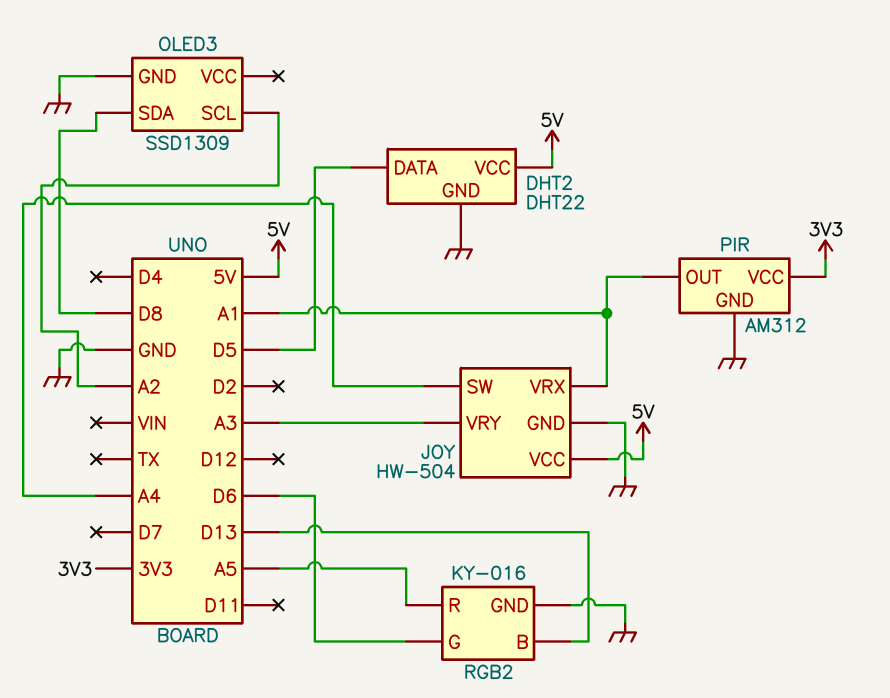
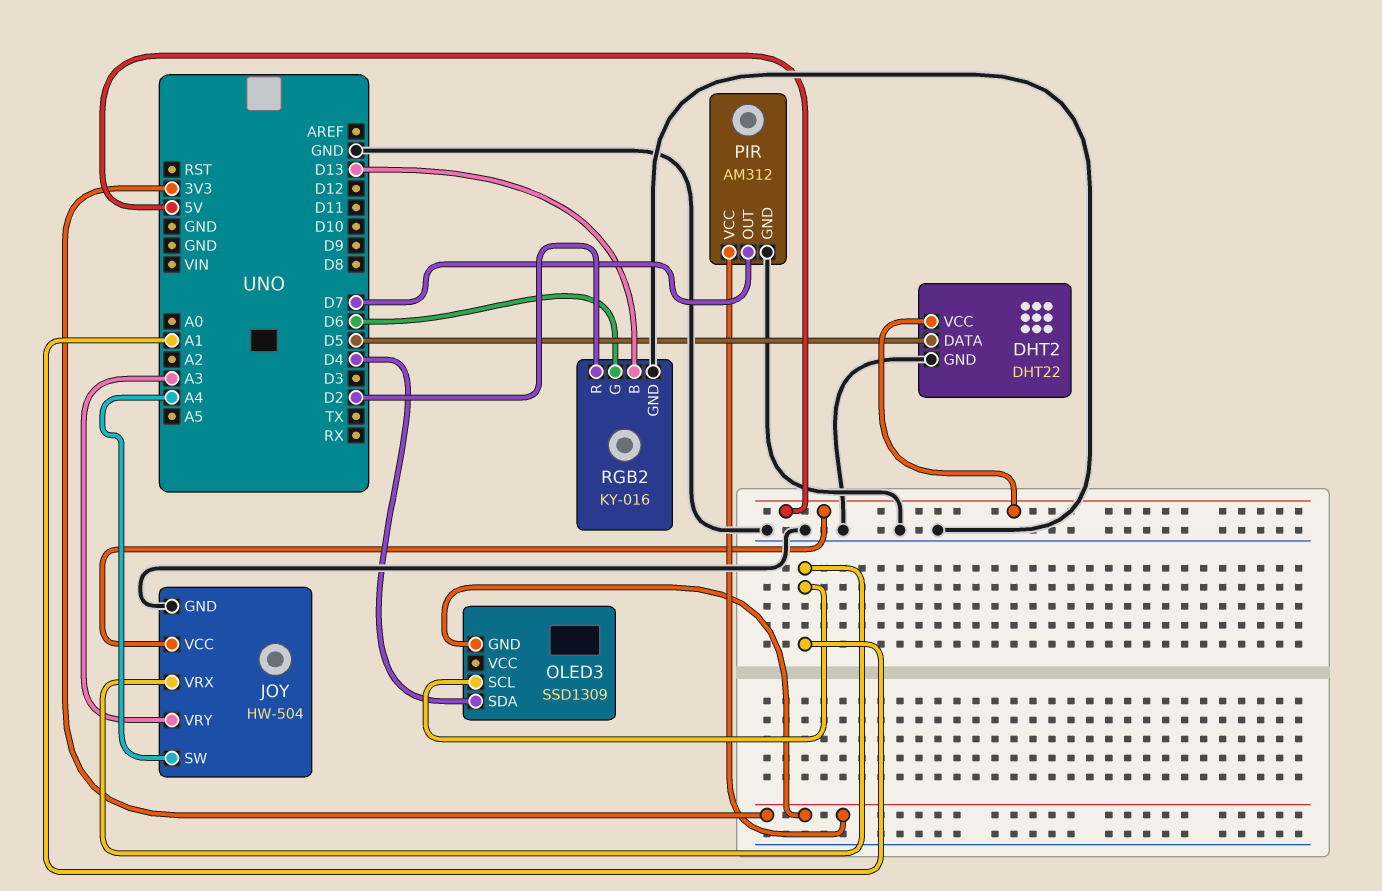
OLED3 pin GND: GND -> 3V3
OLED3 pin SCL: A2 -> A1
OLED3 pin SDA: D8 -> D4
PIR pin OUT: A1 -> D7
RGB2 pin R: A5 -> D2

